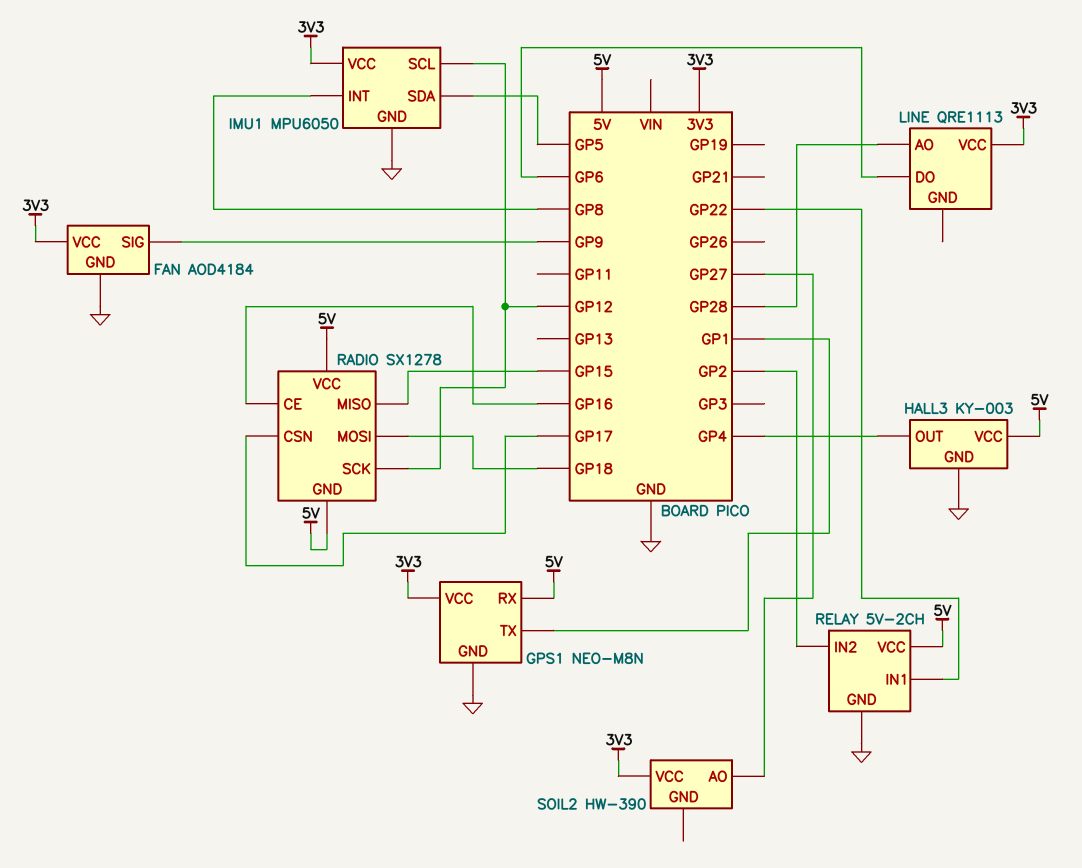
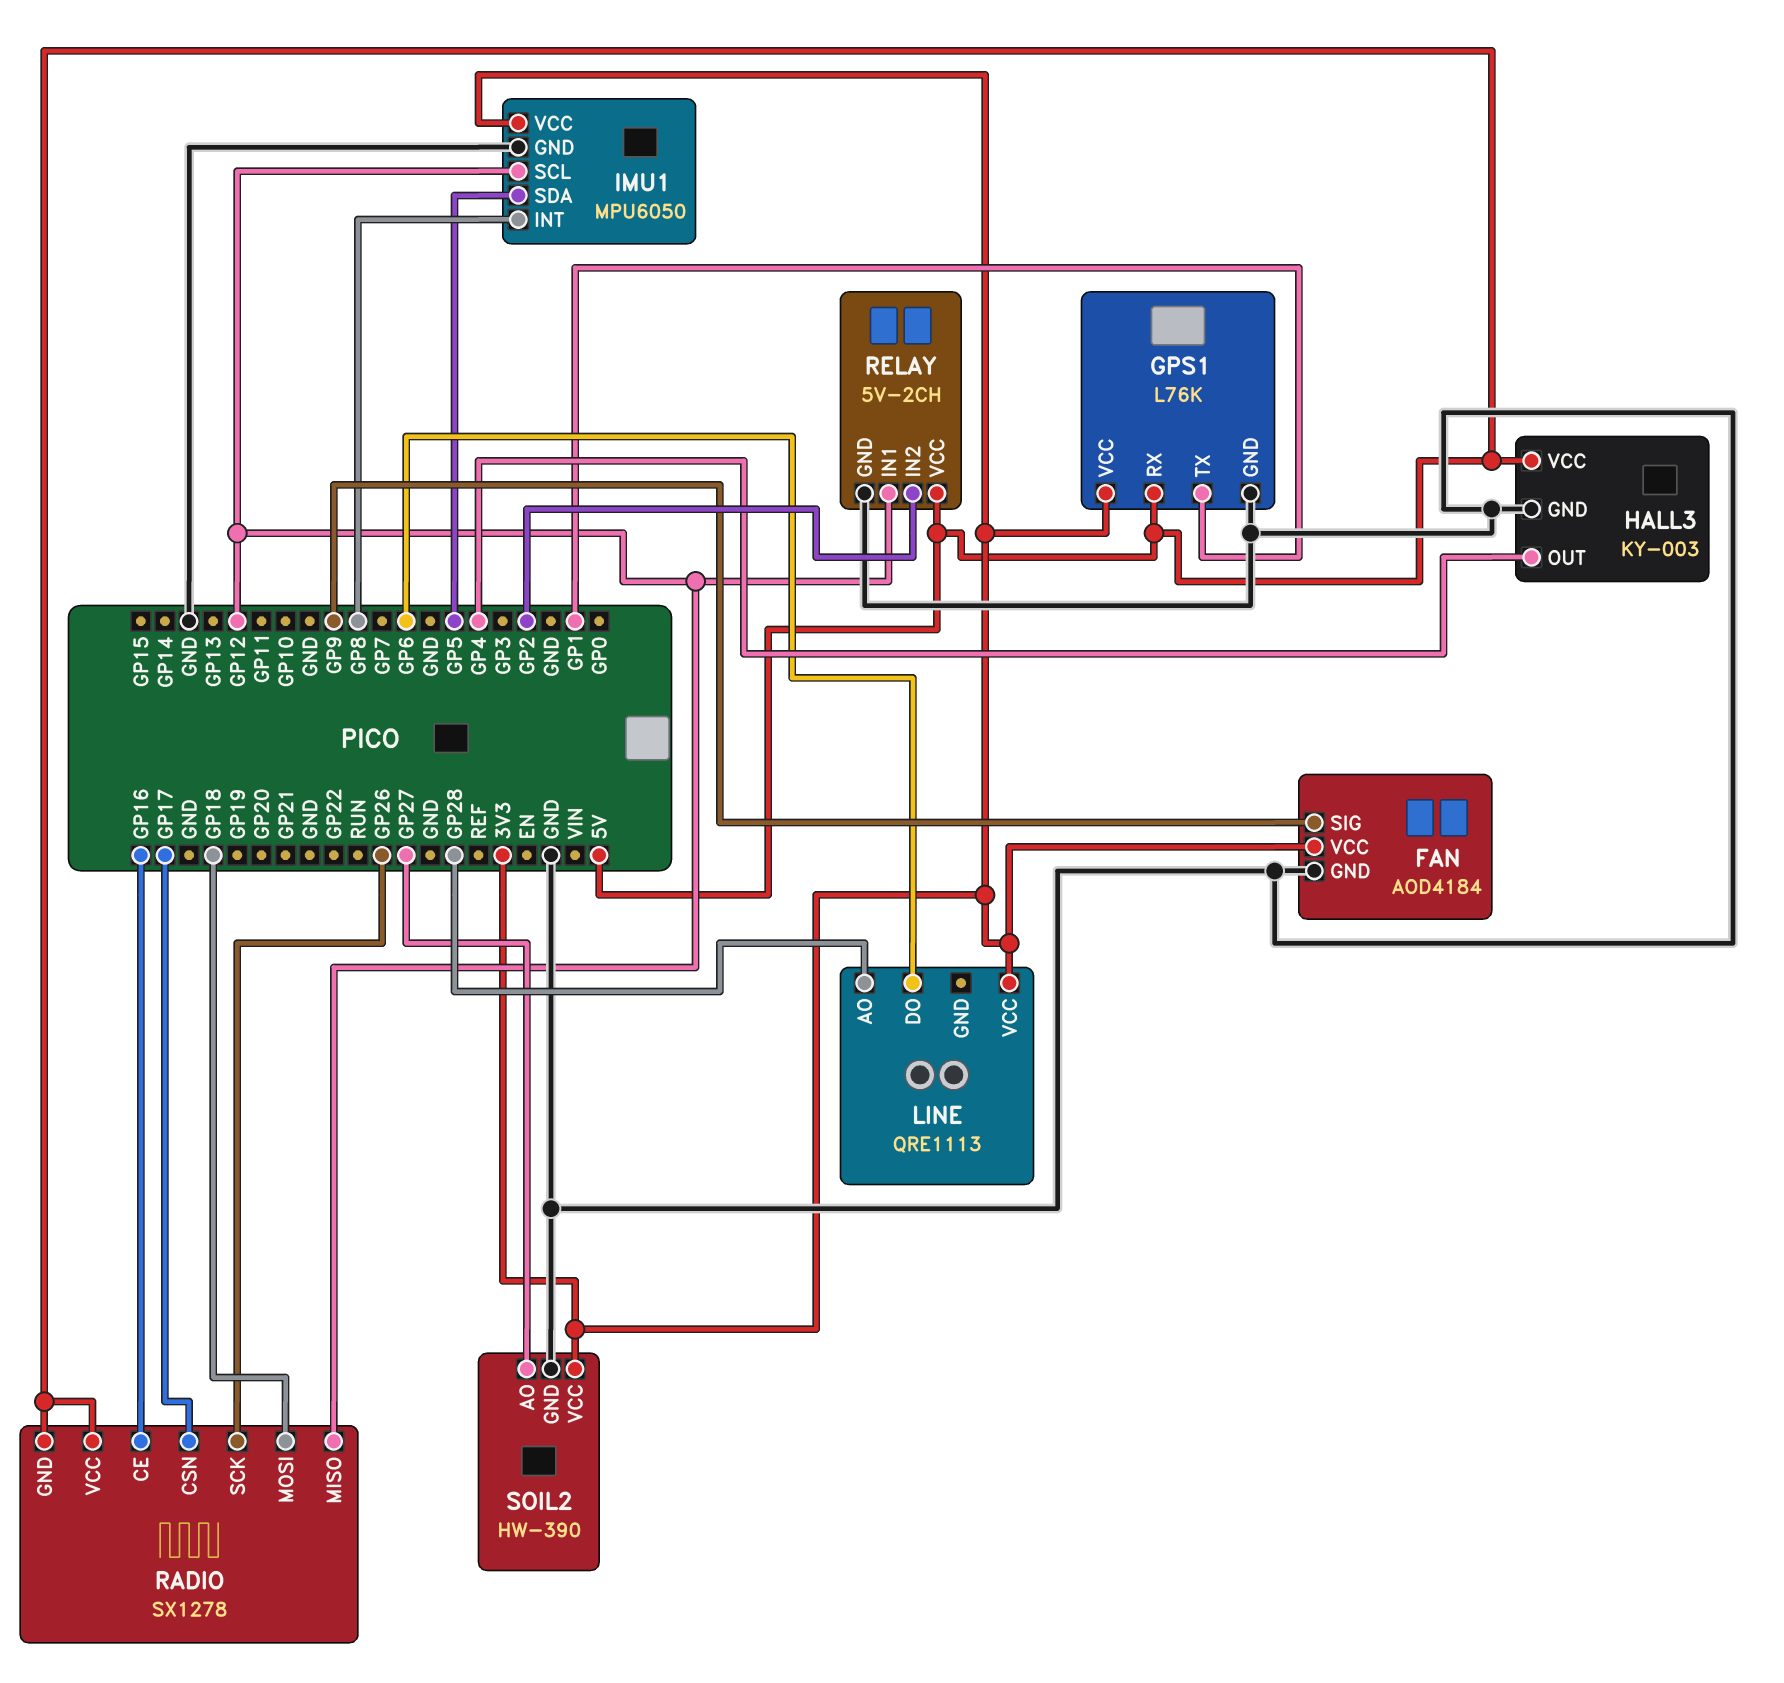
GPS1: NEO-M8N -> L76K
RADIO pin MISO: GP15 -> GP12
RADIO pin SCK: GP12 -> GP26
RELAY pin IN1: GP22 -> GP12
SOIL2 pin GND: none -> GND

